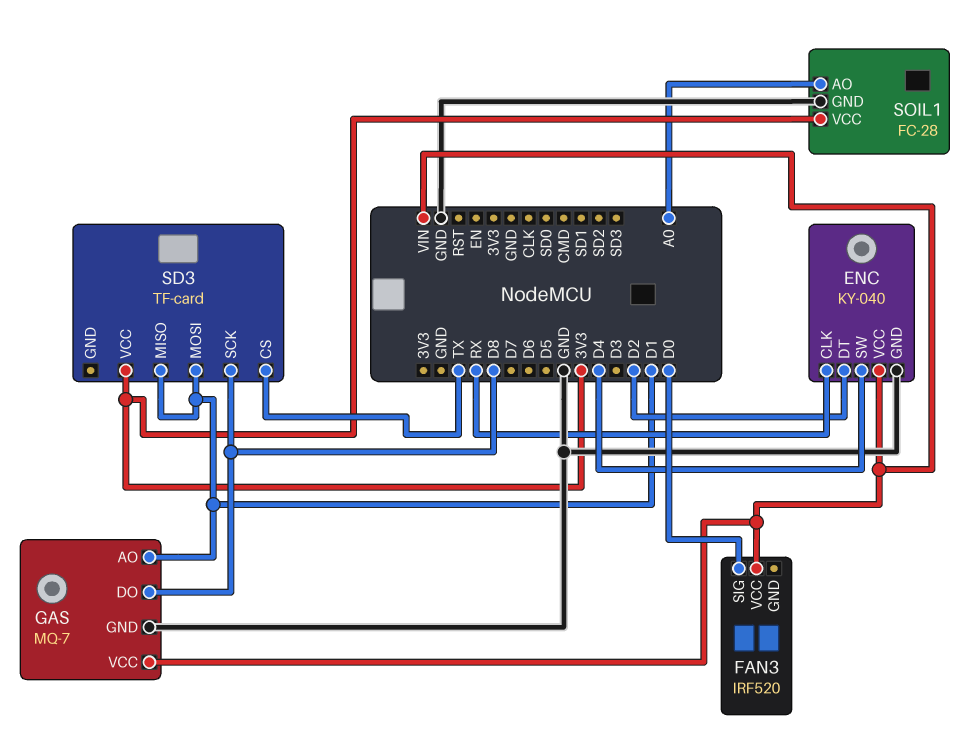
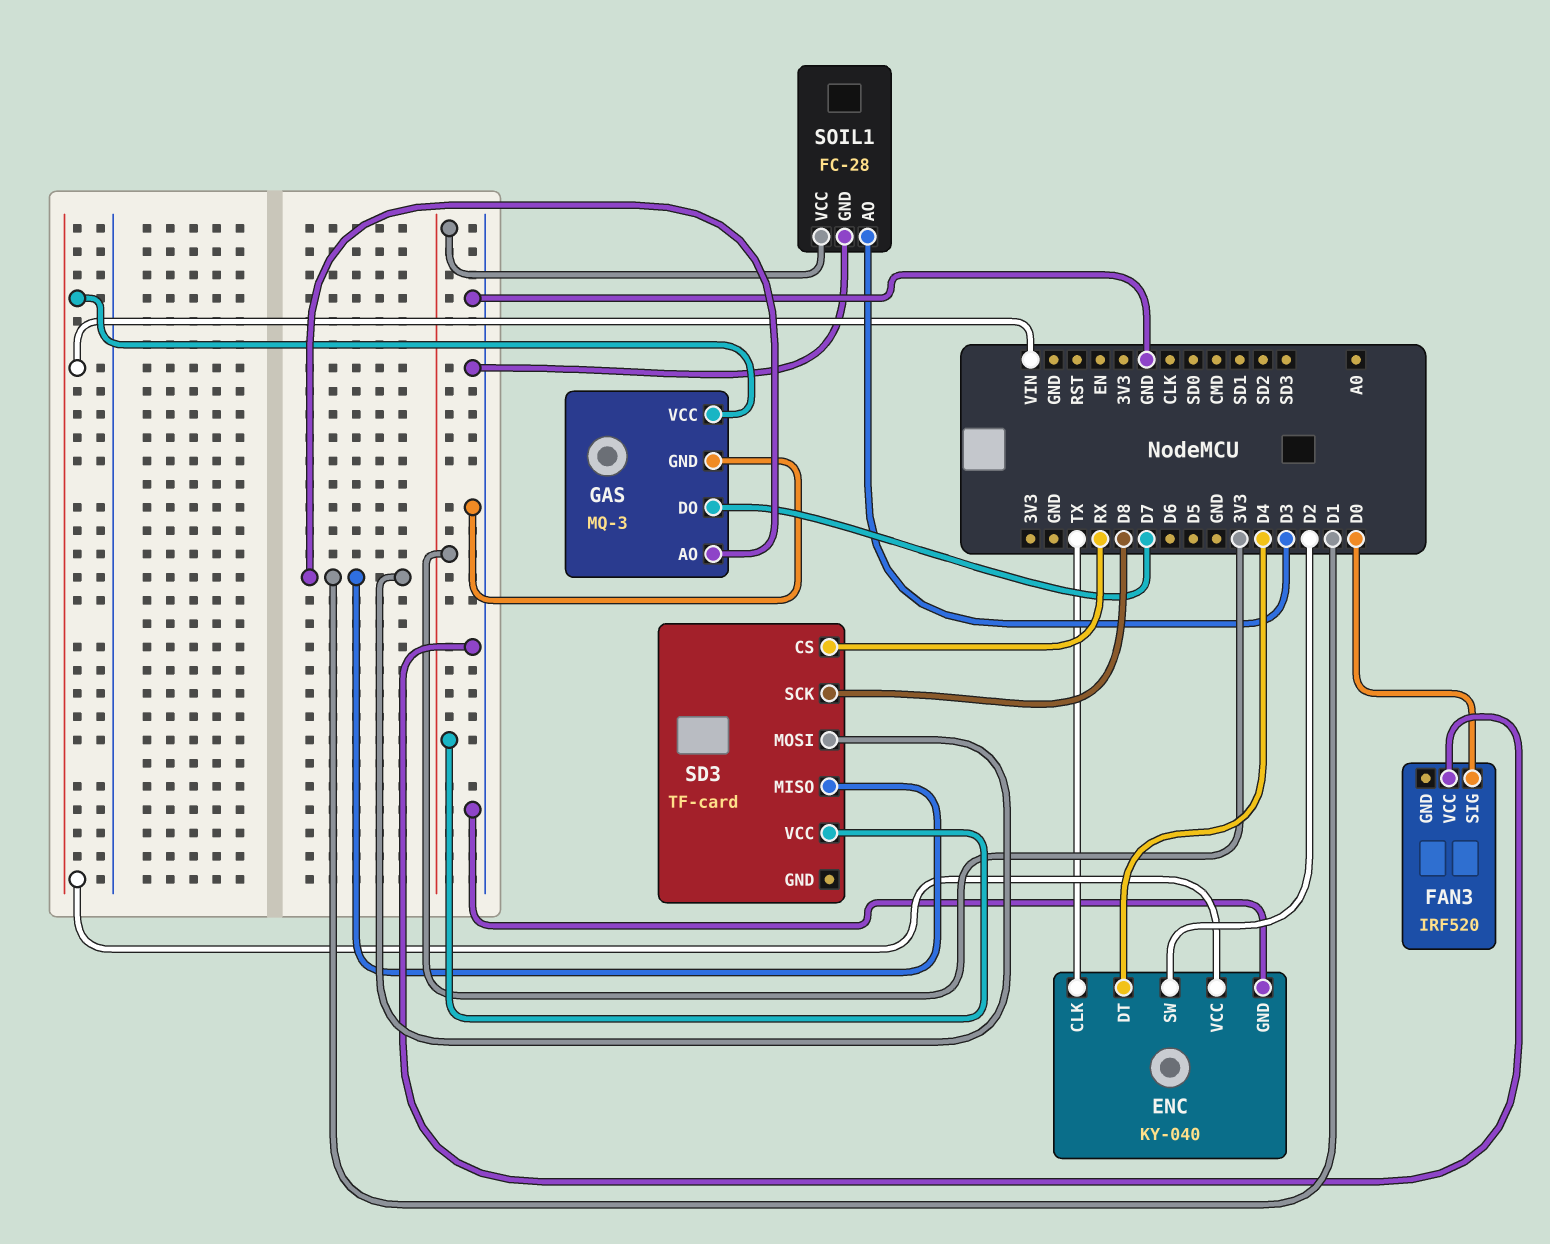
ENC pin CLK: RX -> TX
ENC pin DT: D2 -> D4
ENC pin SW: D4 -> D2
FAN3 pin VCC: VIN -> GND
GAS: MQ-7 -> MQ-3
GAS pin DO: D8 -> D7
SD3 pin CS: TX -> RX
SOIL1 pin AO: A0 -> D3

